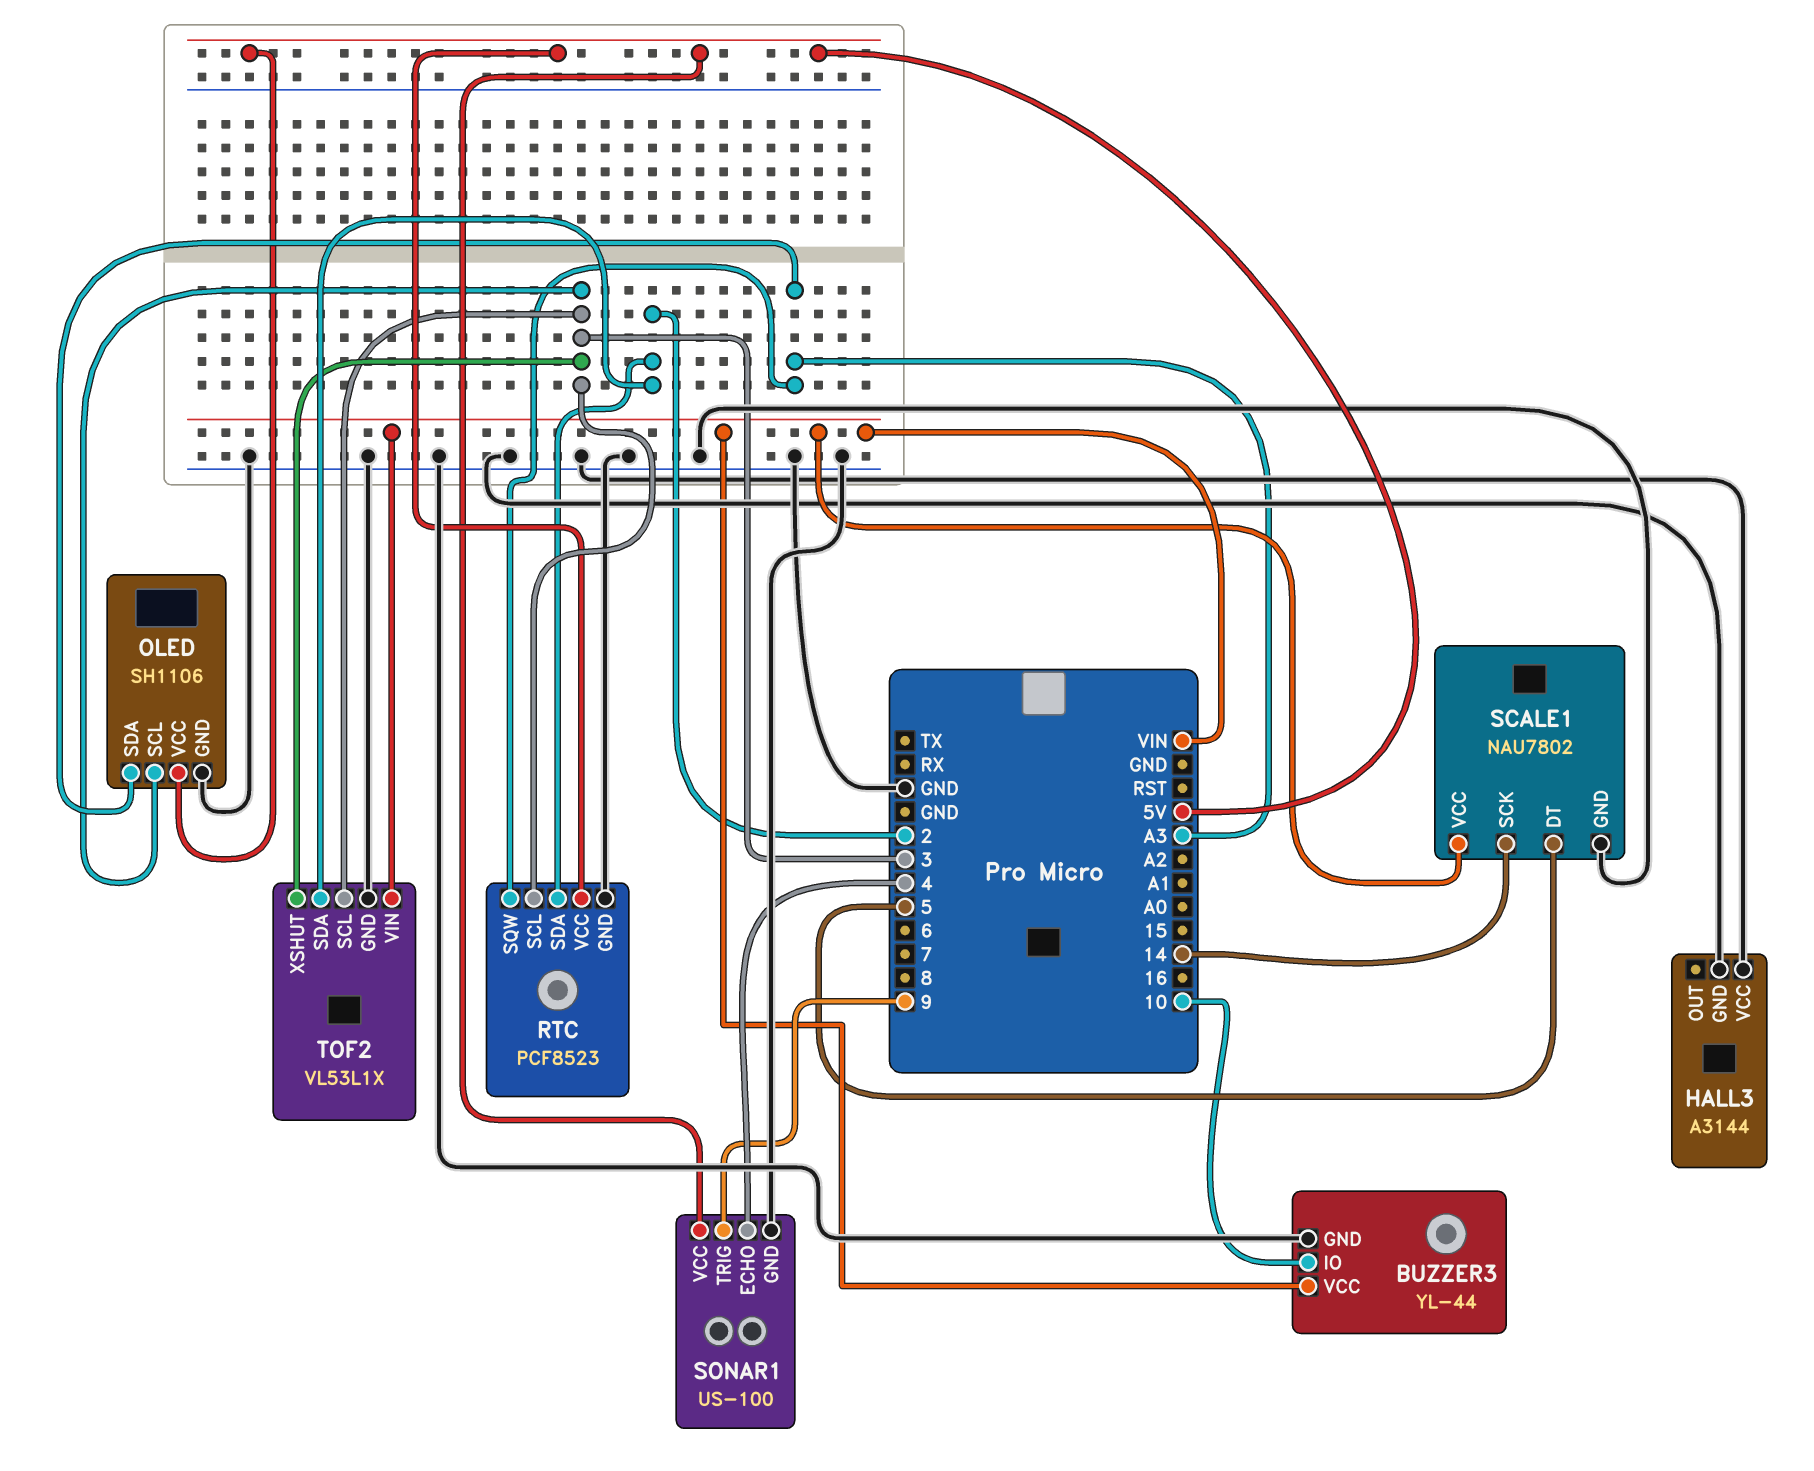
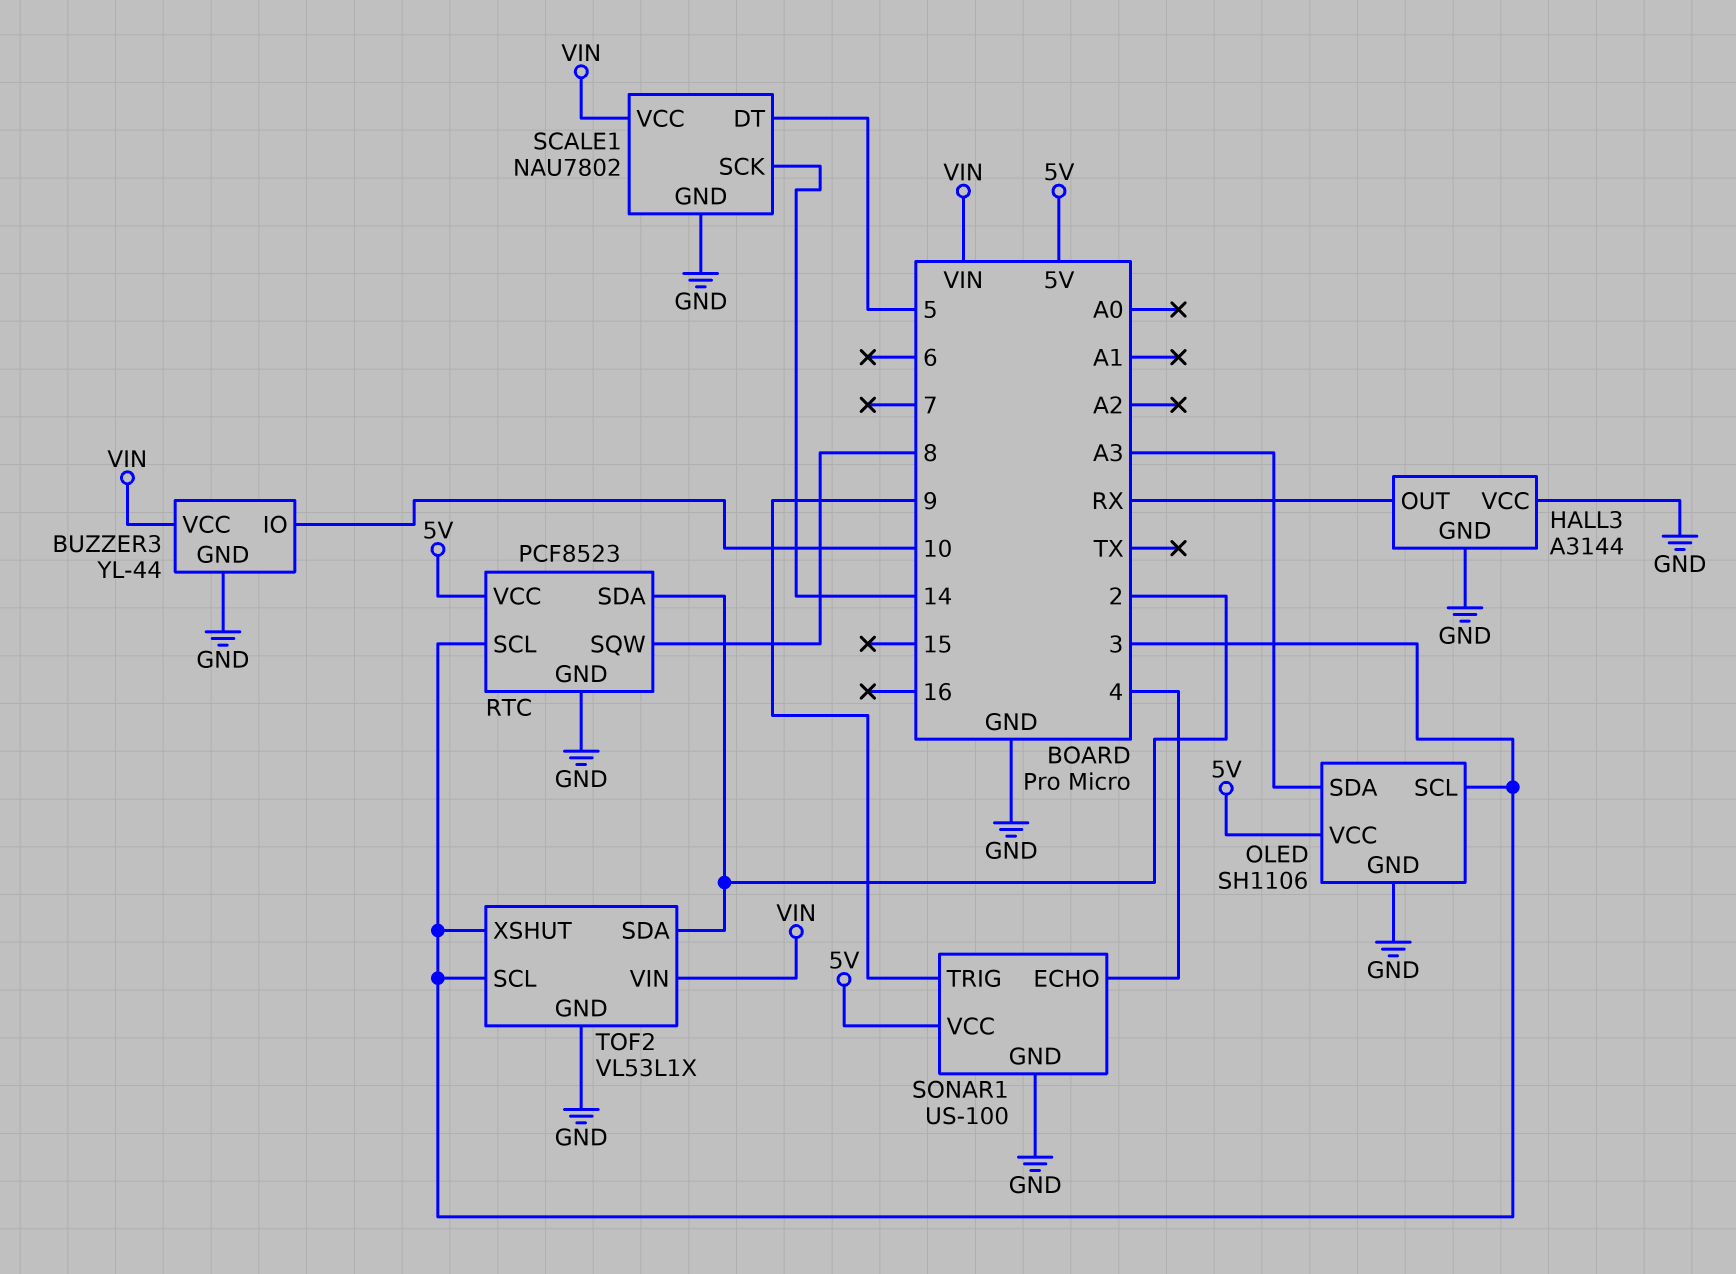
HALL3 pin OUT: none -> RX
RTC pin SQW: A3 -> 8

